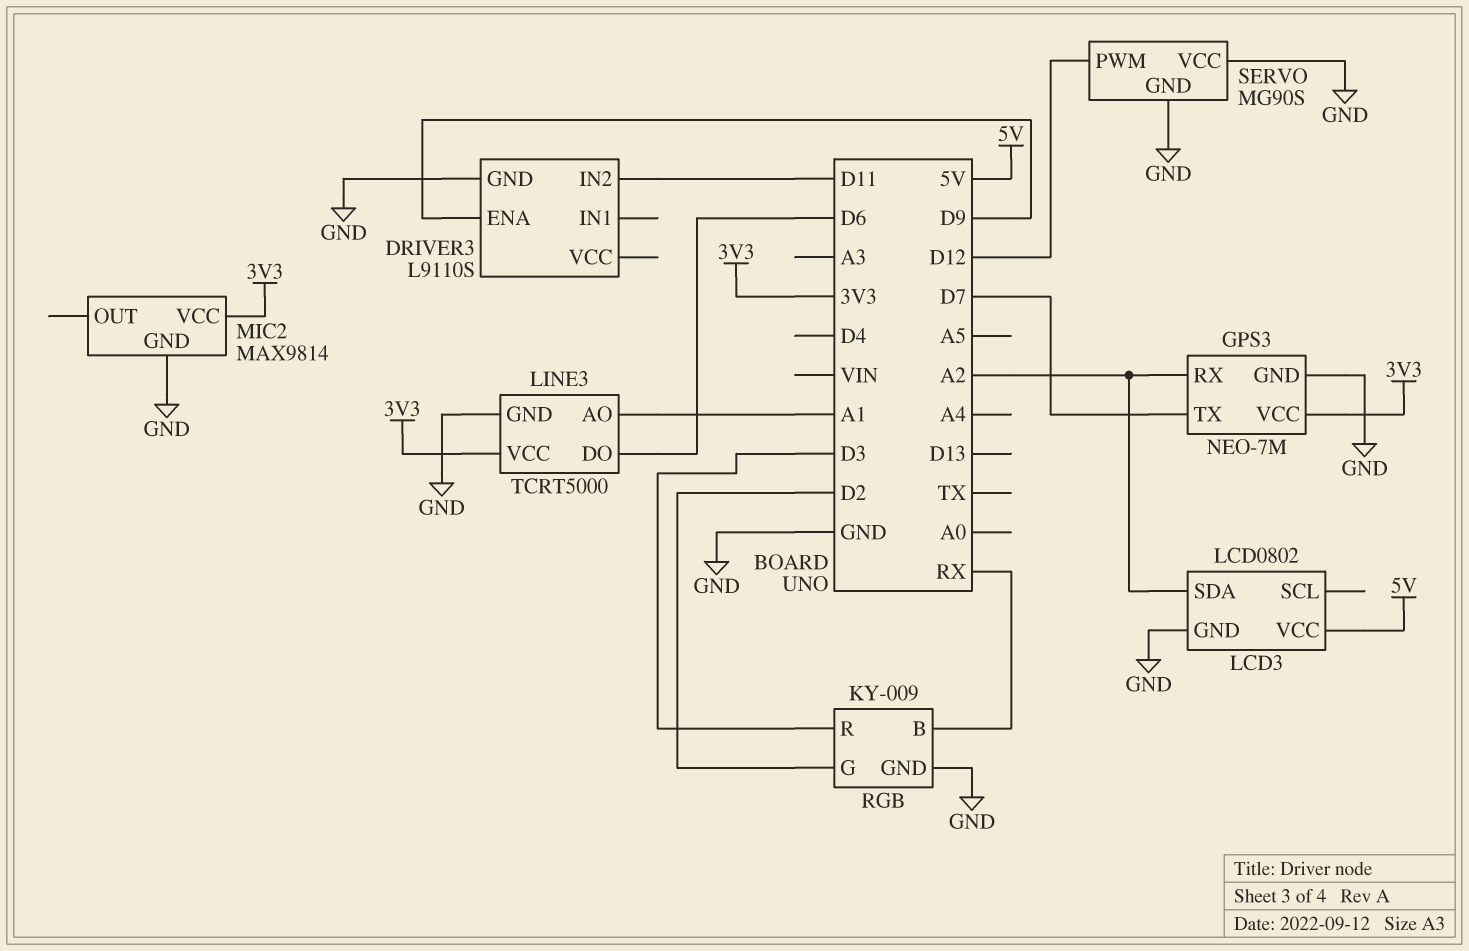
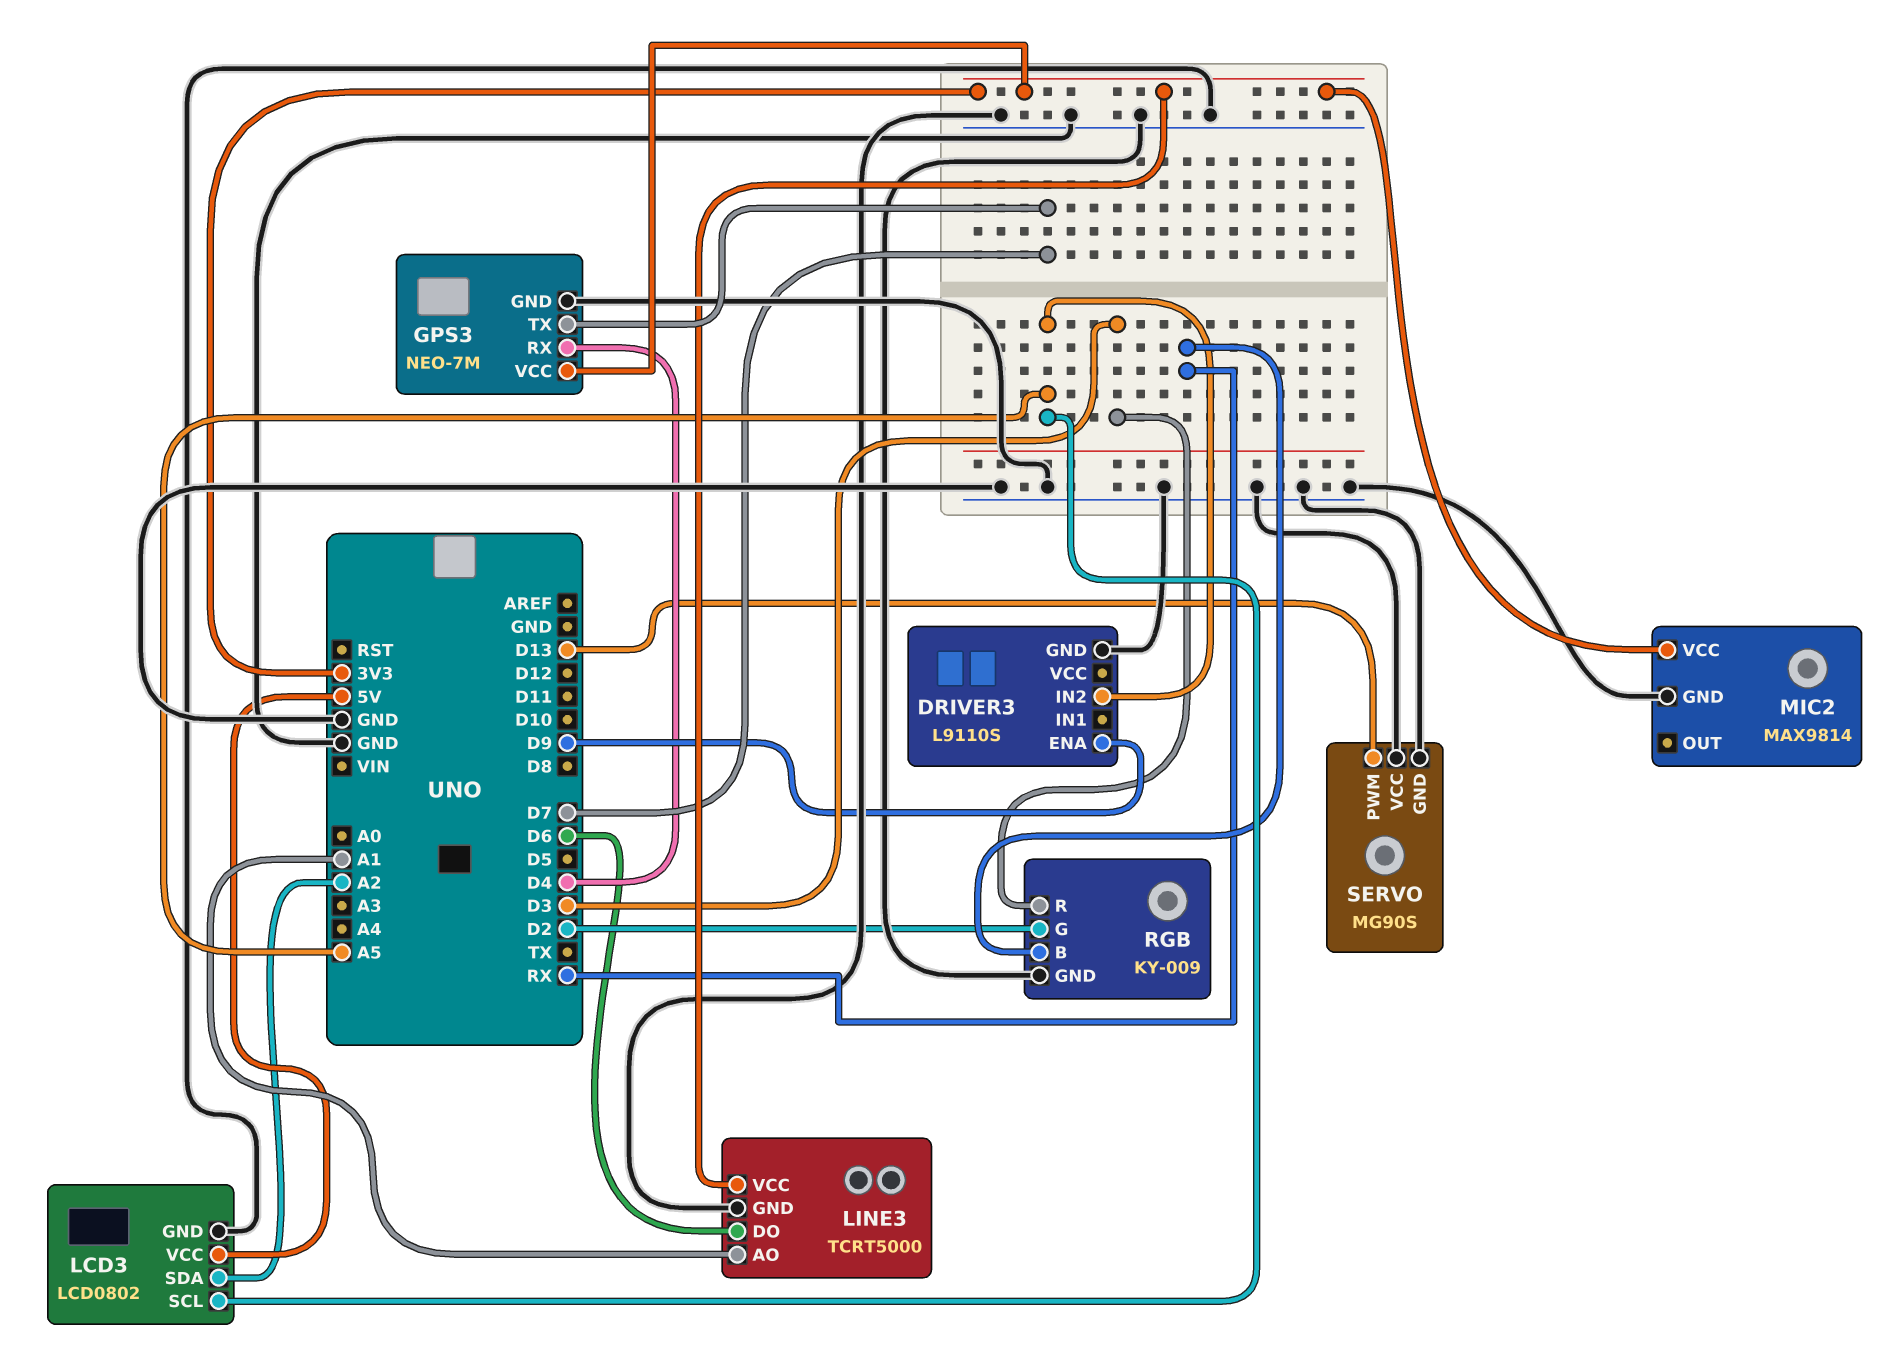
DRIVER3 pin IN2: D11 -> A5
GPS3 pin RX: A2 -> D4
LCD3 pin SCL: none -> A5
SERVO pin PWM: D12 -> D13

